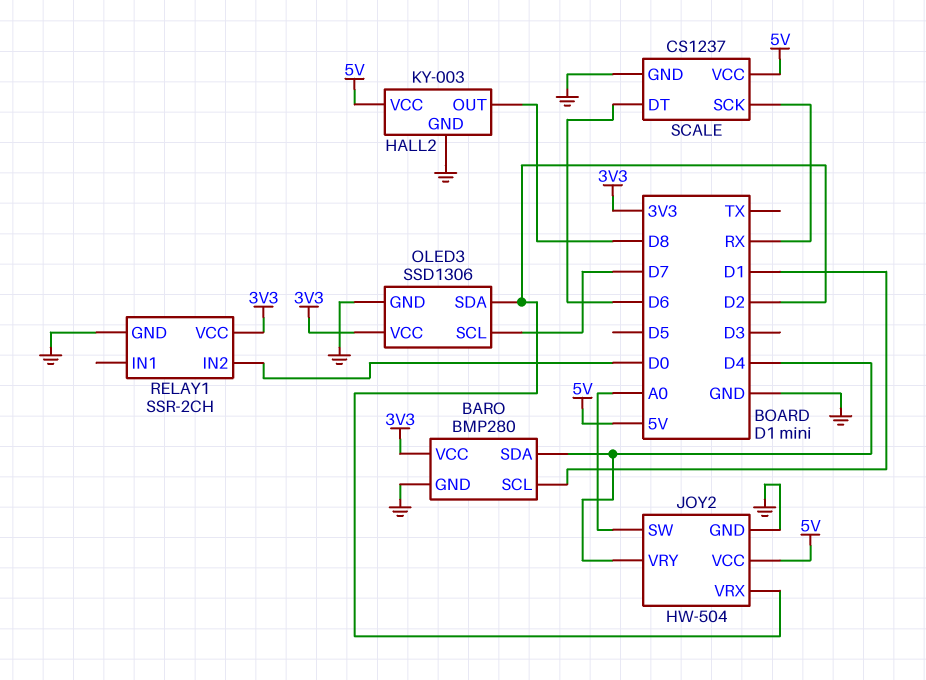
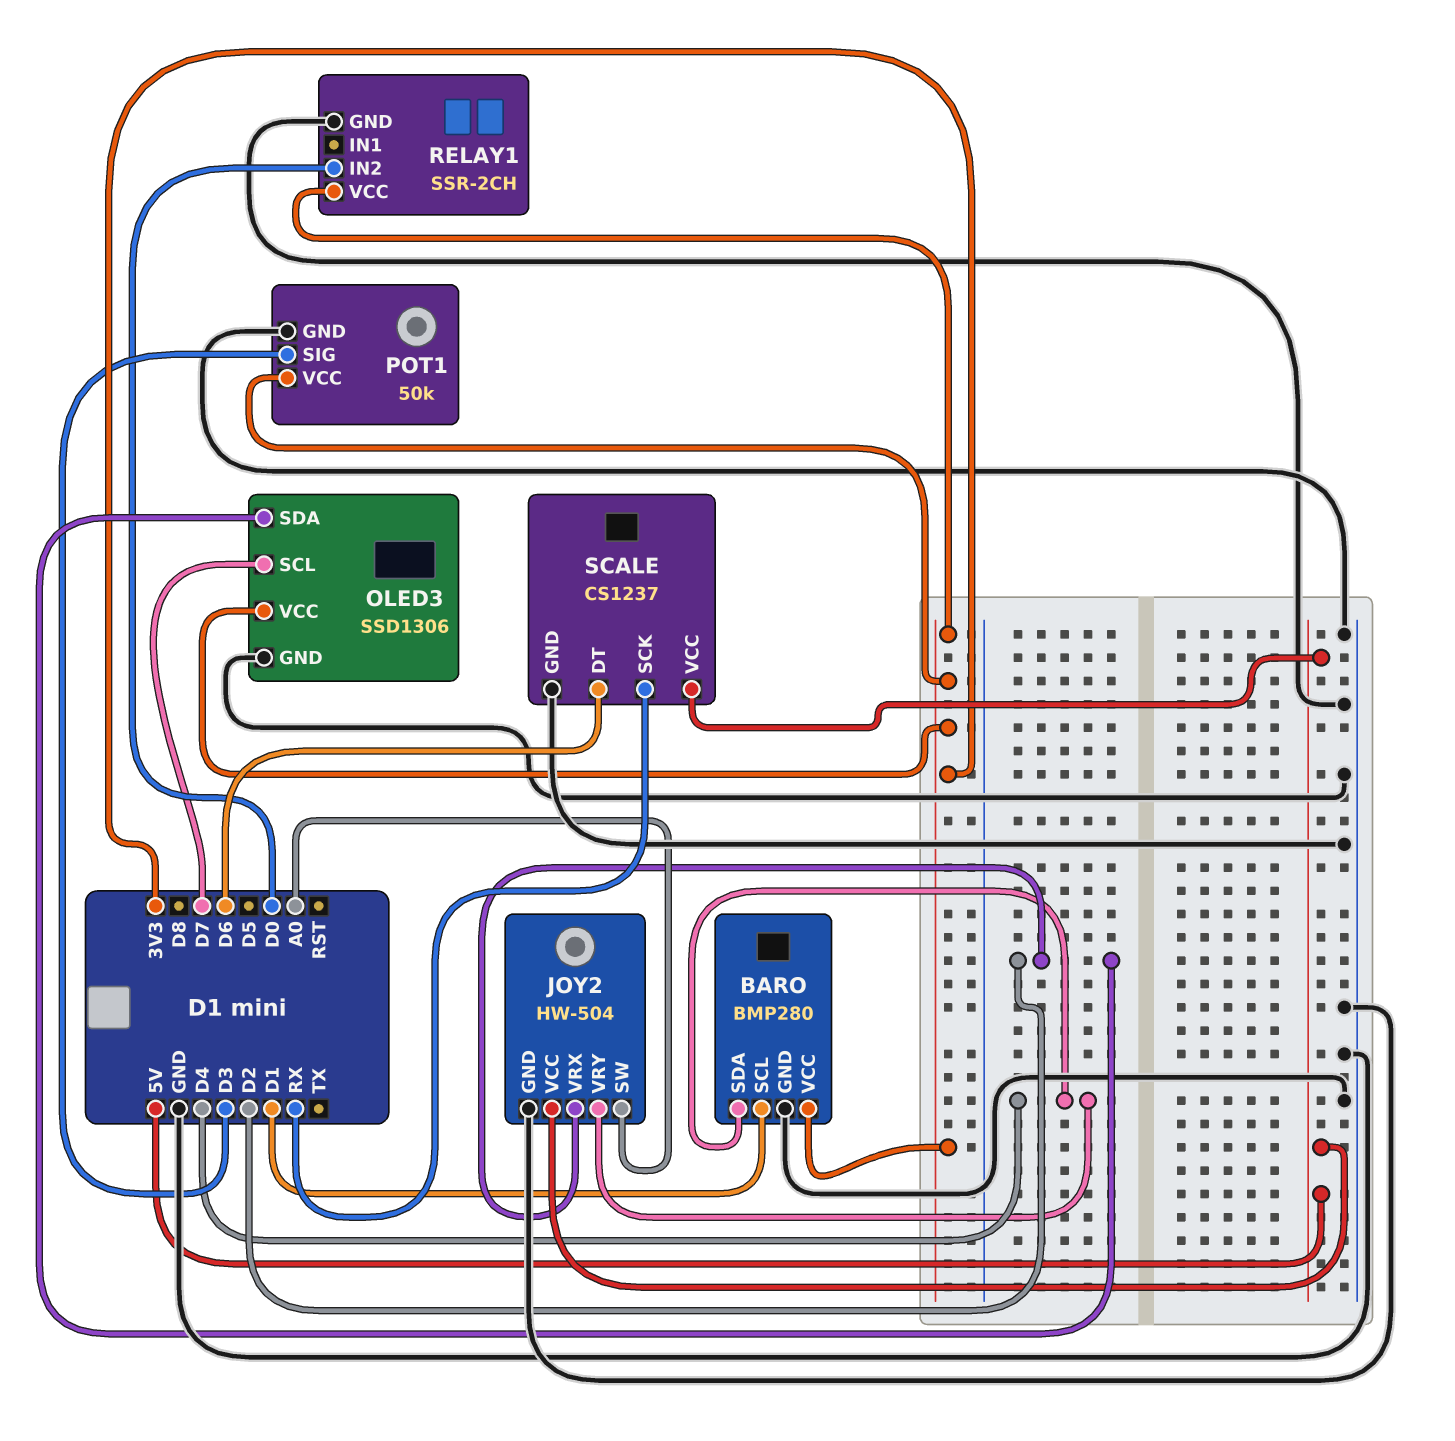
HALL2: KY-003 -> none
HALL2 pin GND: GND -> none
HALL2 pin OUT: D8 -> none
HALL2 pin VCC: 5V -> none
POT1: none -> 50k
POT1 pin GND: none -> GND
POT1 pin SIG: none -> D3
POT1 pin VCC: none -> 3V3

